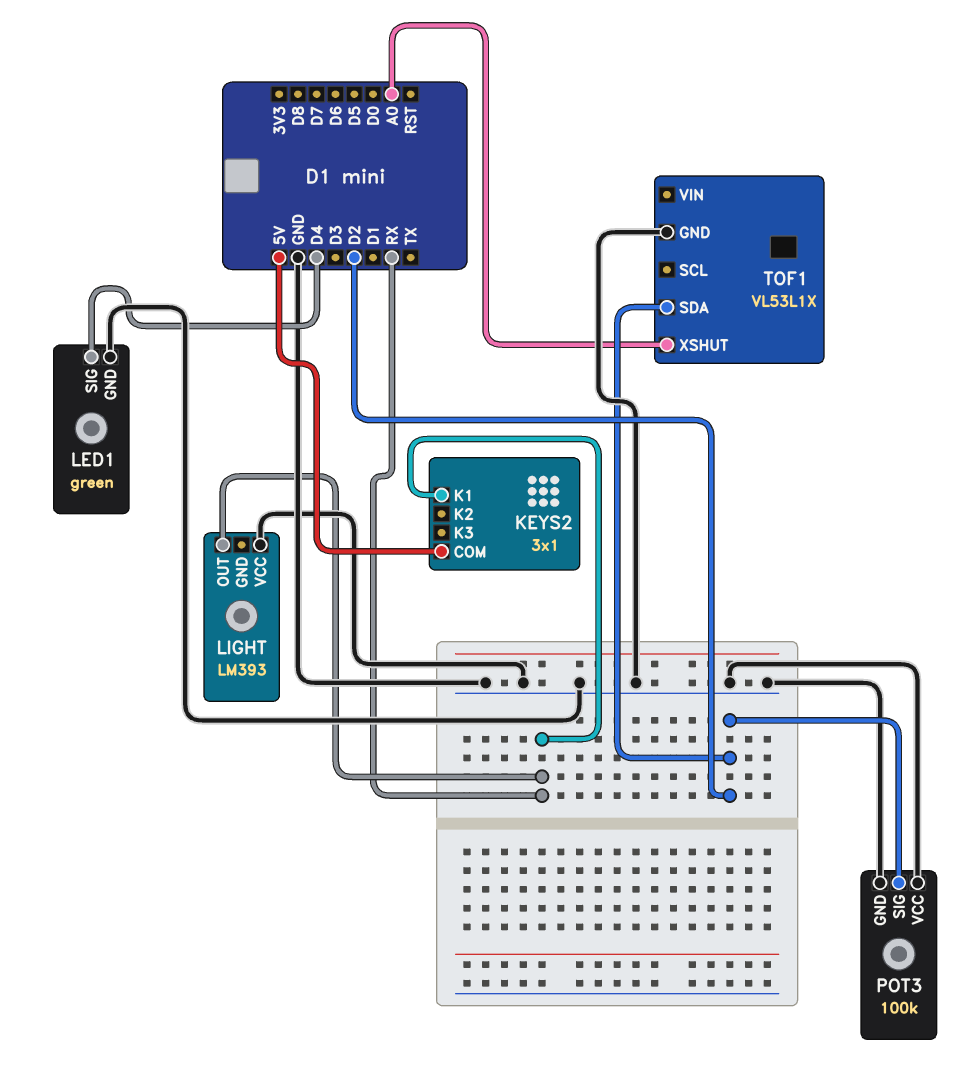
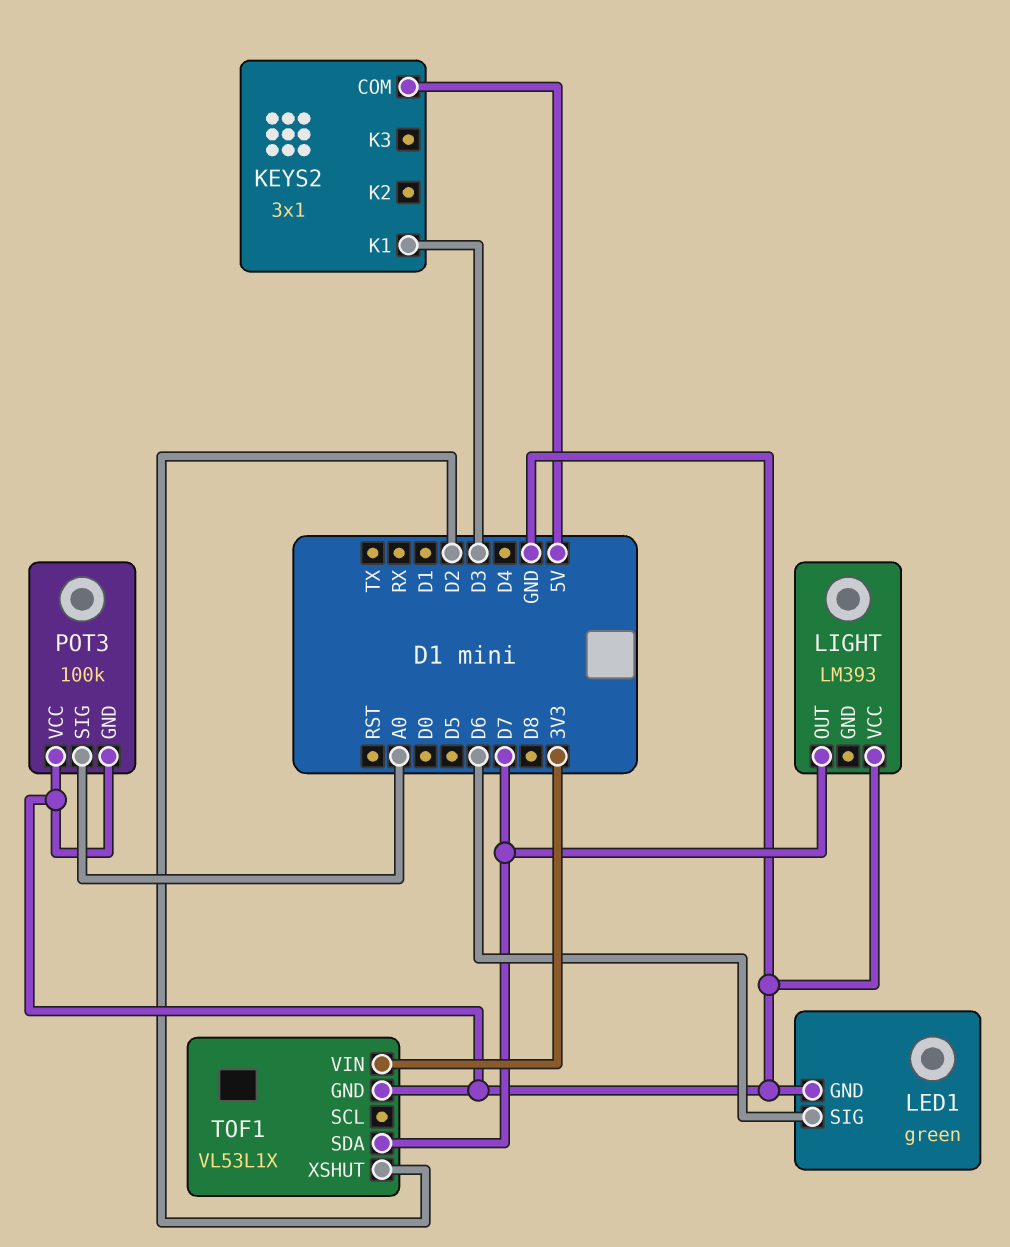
KEYS2 pin K1: RX -> D3
LED1 pin SIG: D4 -> D6
LIGHT pin OUT: RX -> D7
POT3 pin SIG: D2 -> A0
TOF1 pin SDA: D2 -> D7
TOF1 pin VIN: none -> 3V3
TOF1 pin XSHUT: A0 -> D2

